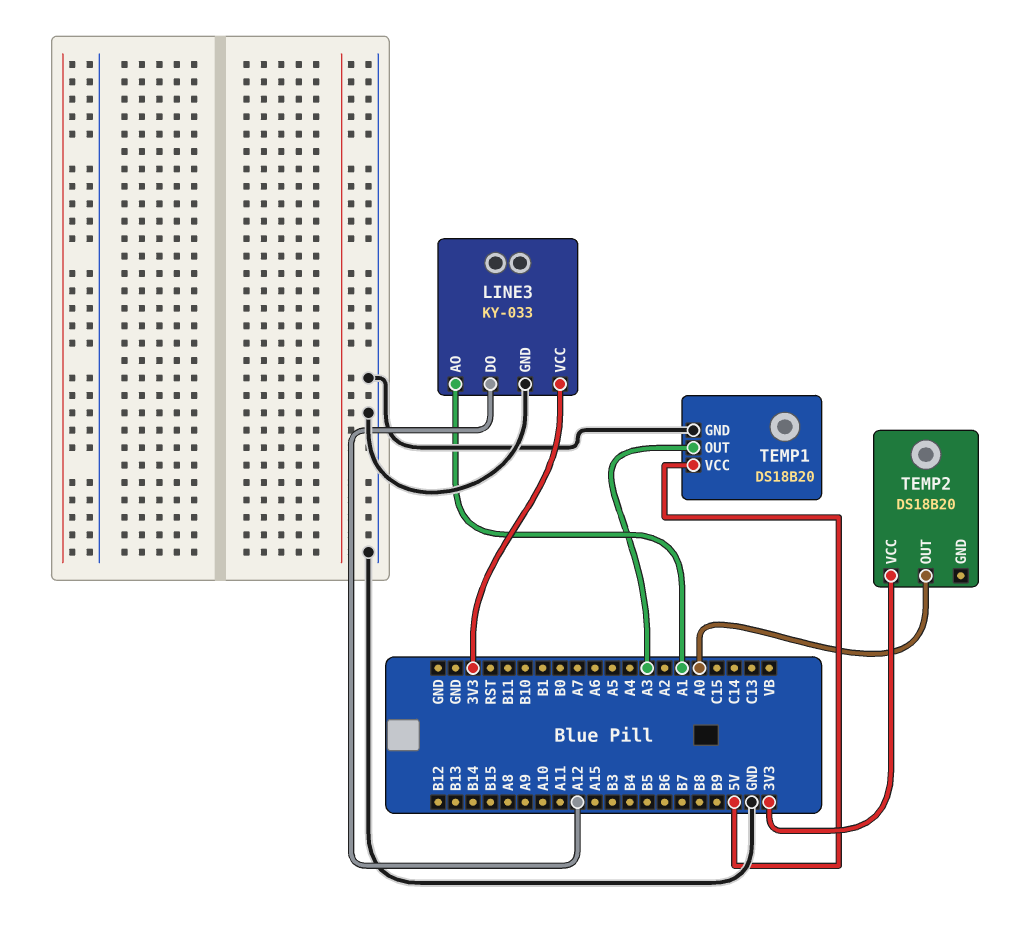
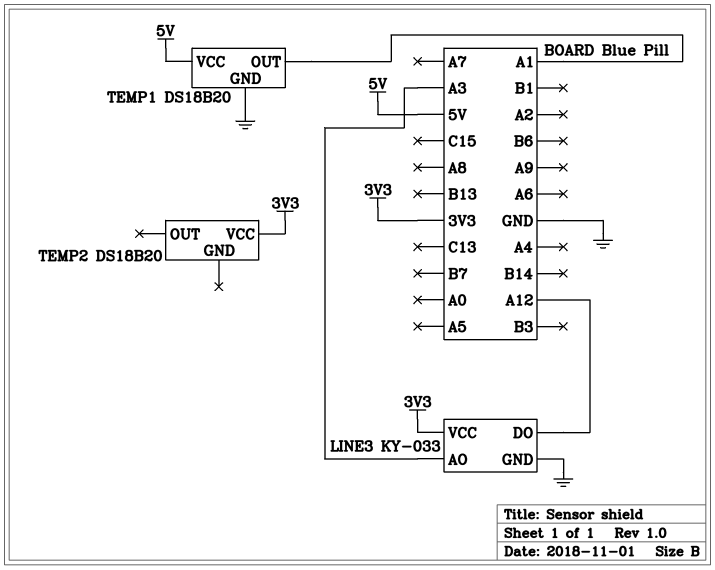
LINE3 pin AO: A1 -> A3
TEMP1 pin OUT: A3 -> A1
TEMP2 pin OUT: A0 -> none

